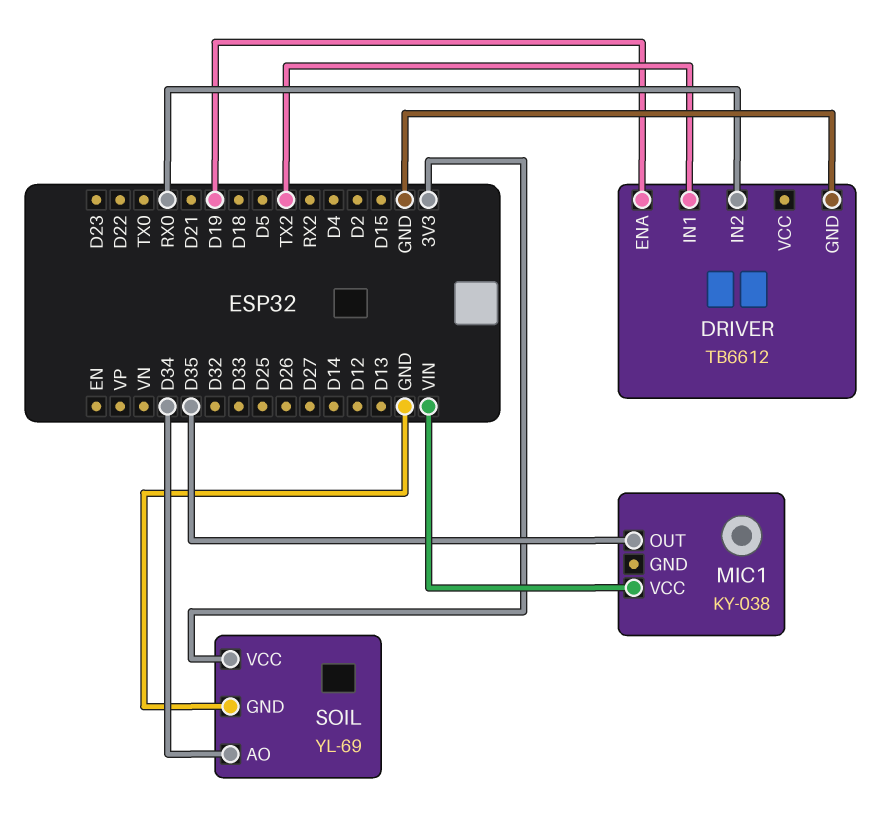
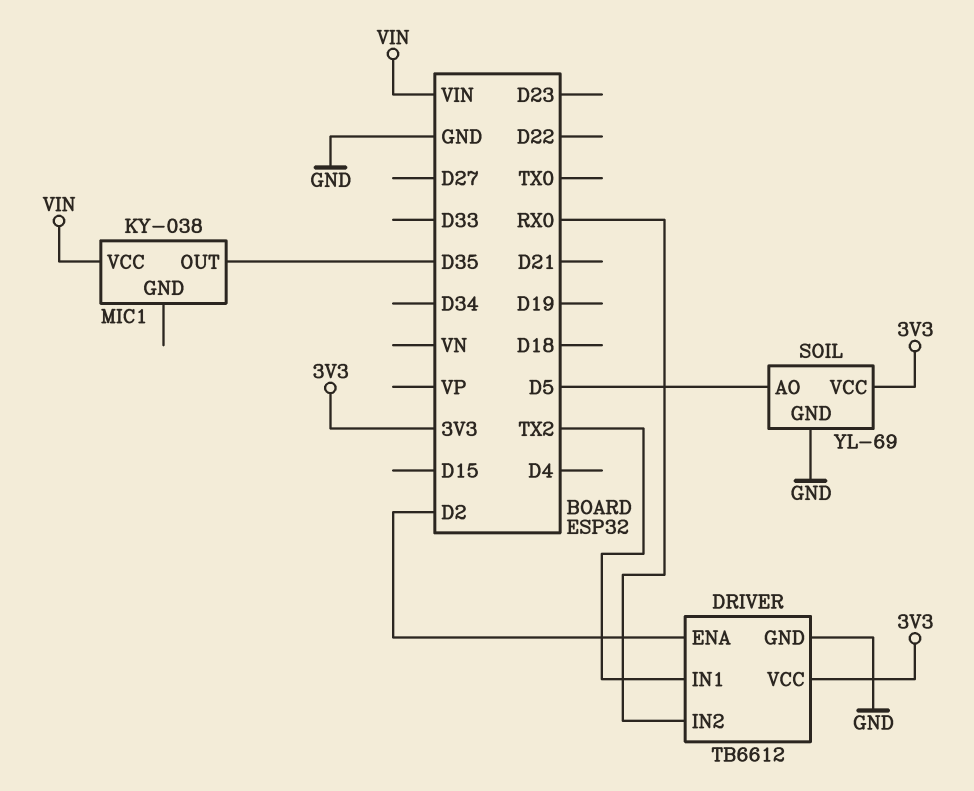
DRIVER pin ENA: D19 -> D2
DRIVER pin VCC: none -> 3V3
SOIL pin AO: D34 -> D5

